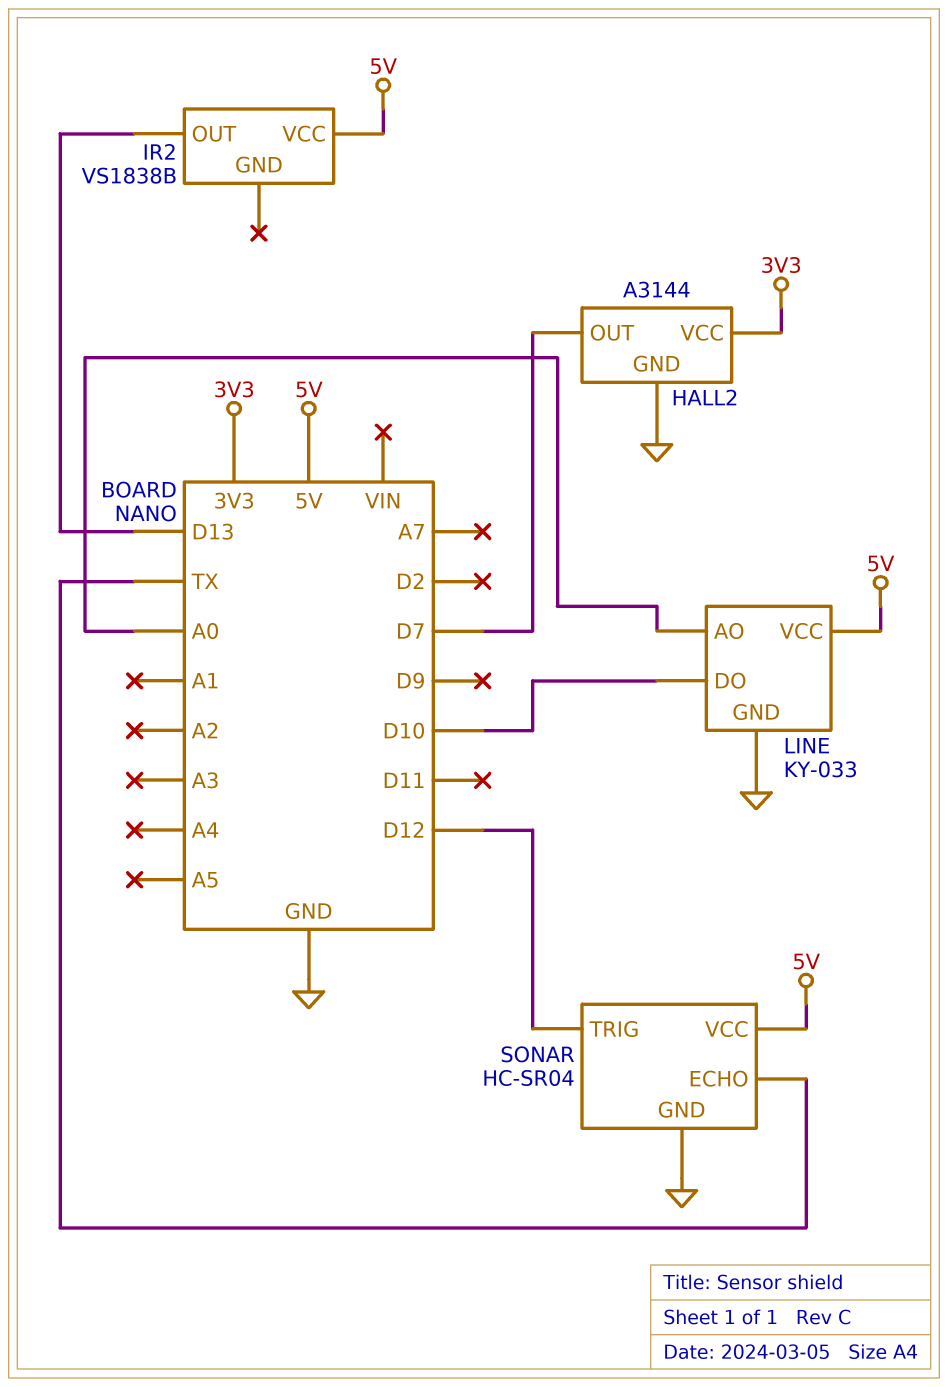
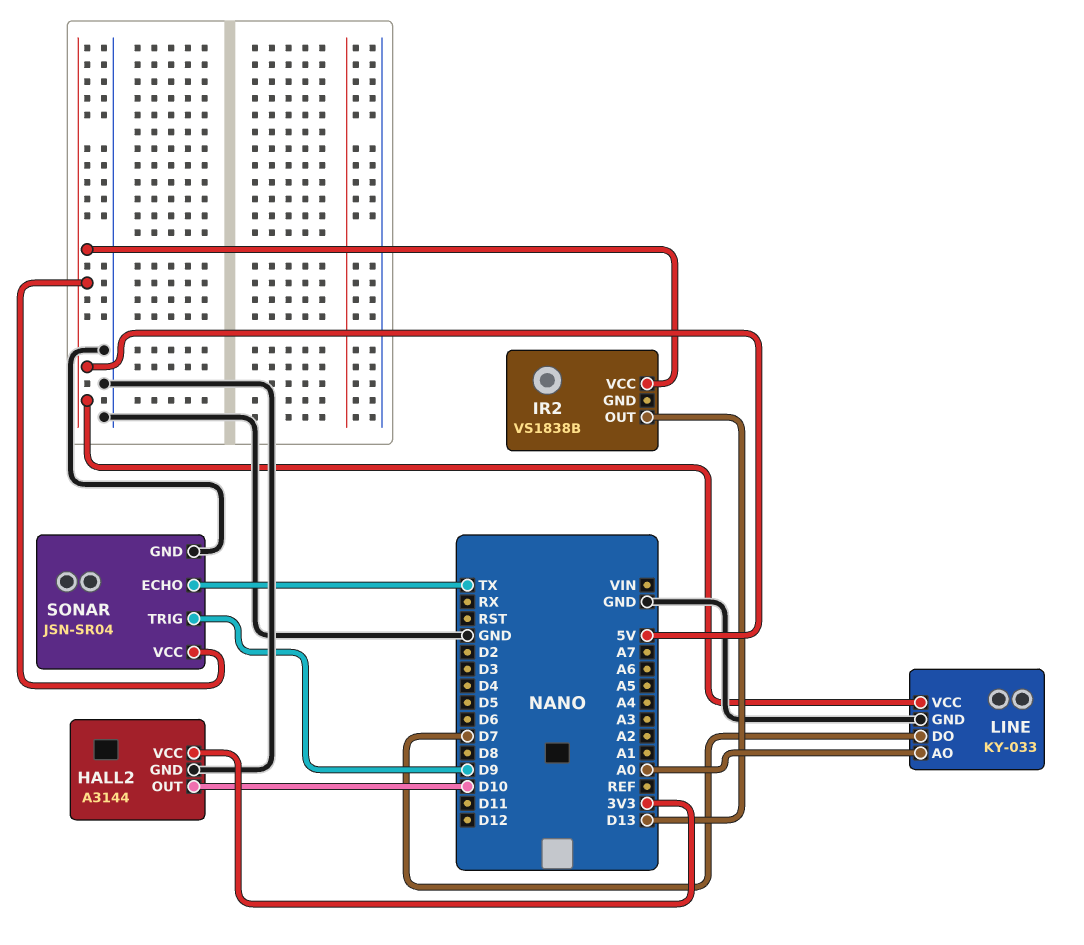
HALL2 pin OUT: D7 -> D10
LINE pin DO: D10 -> D7
SONAR: HC-SR04 -> JSN-SR04
SONAR pin TRIG: D12 -> D9

